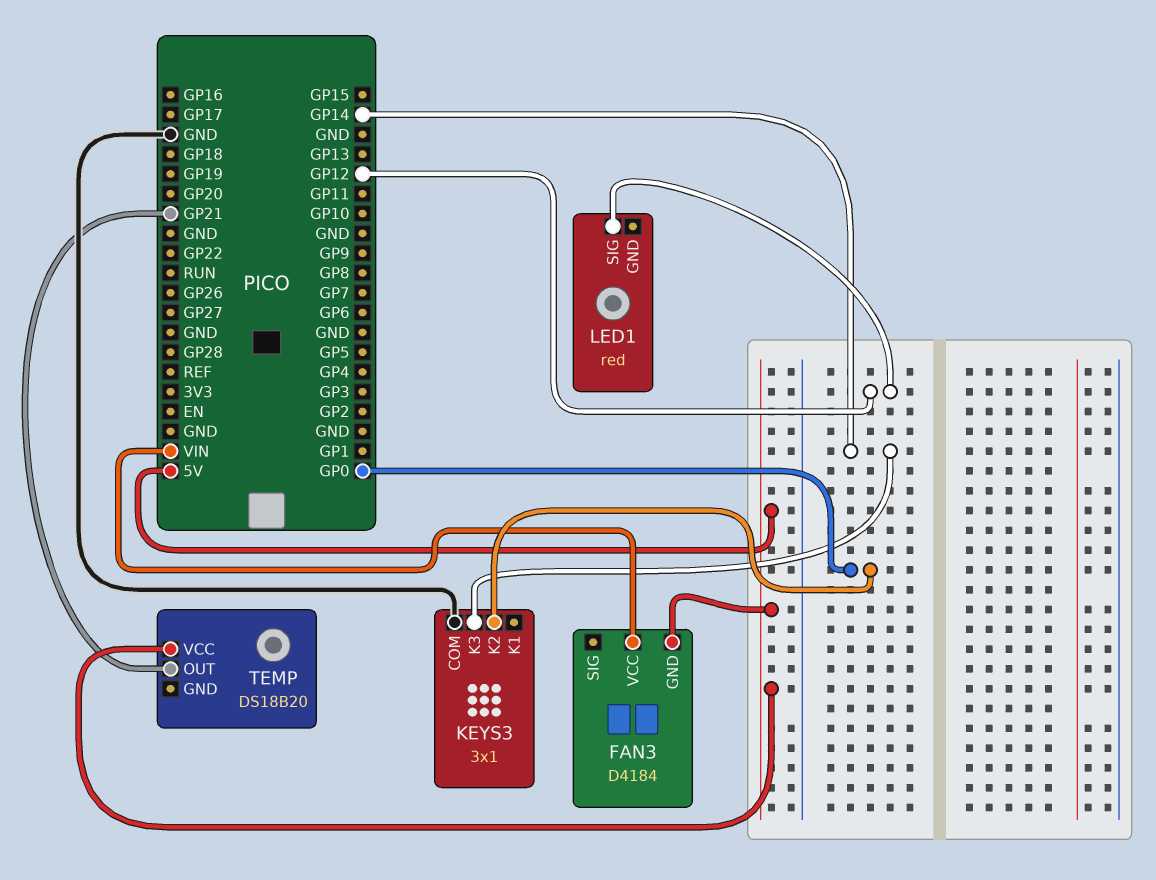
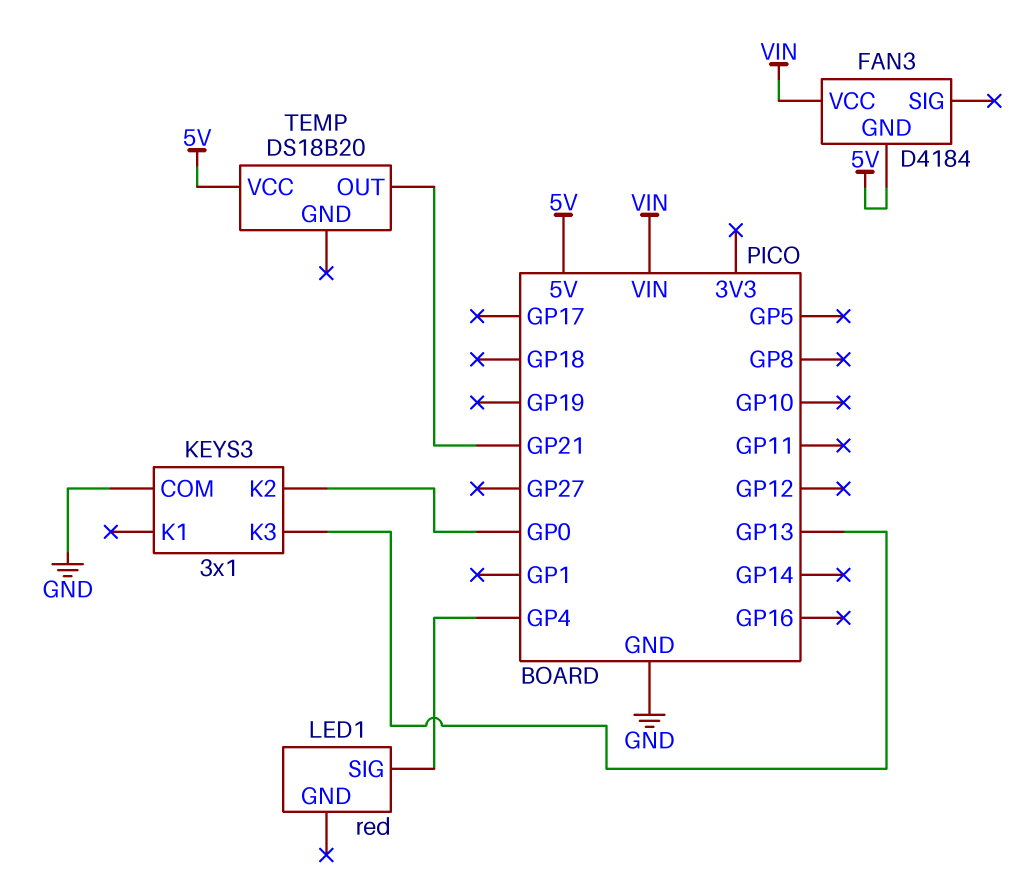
KEYS3 pin K3: GP14 -> GP13
LED1 pin SIG: GP12 -> GP4

